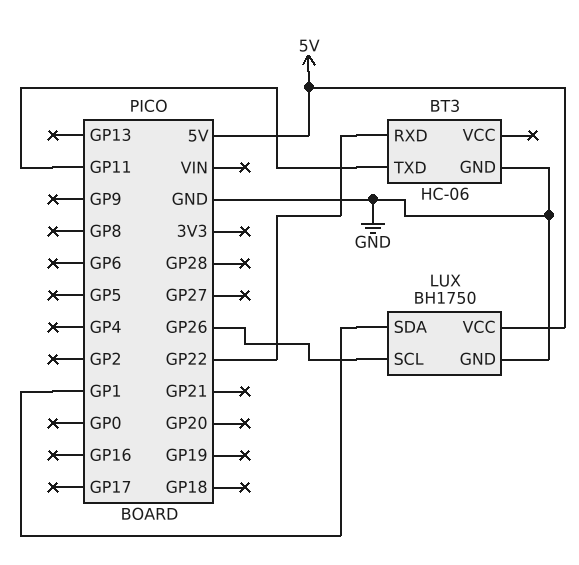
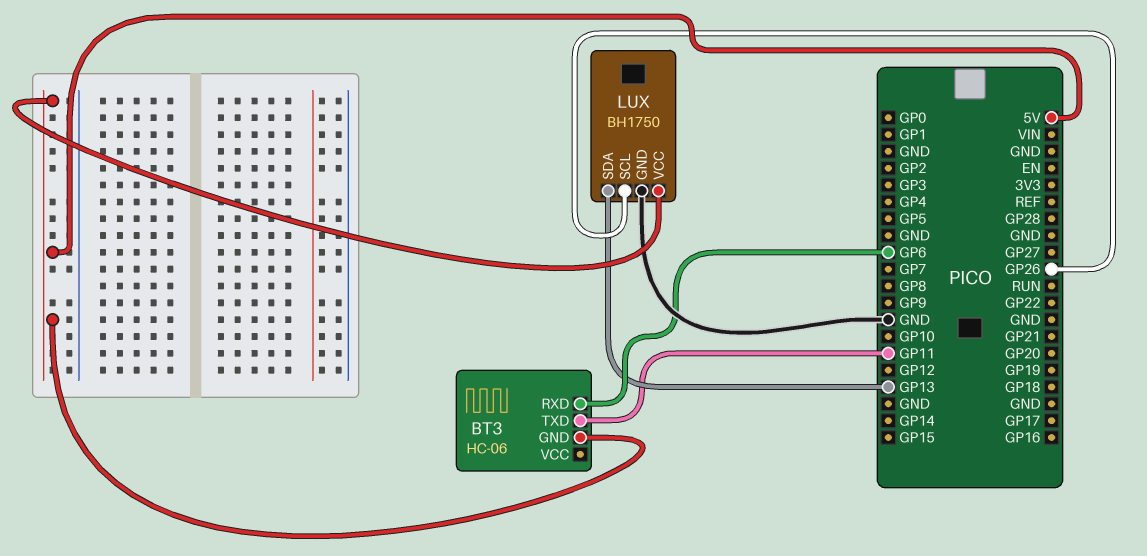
BT3 pin GND: GND -> 5V
BT3 pin RXD: GP22 -> GP6
LUX pin SDA: GP1 -> GP13

